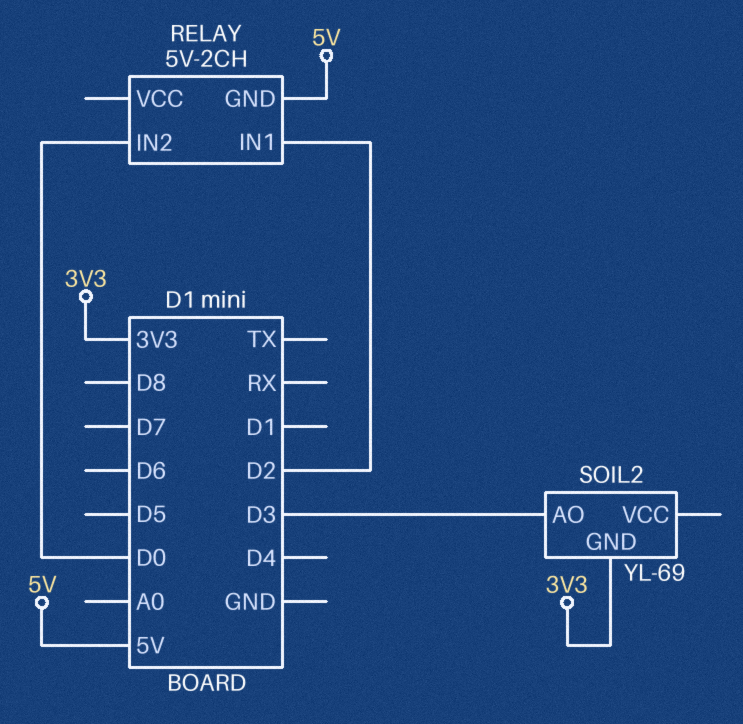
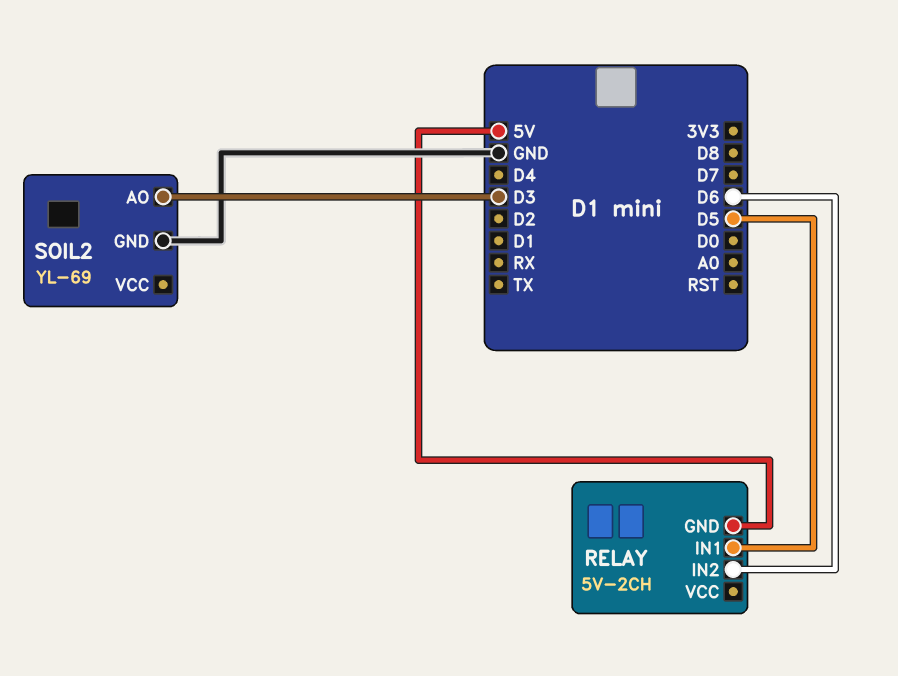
RELAY pin IN1: D2 -> D5
RELAY pin IN2: D0 -> D6
SOIL2 pin GND: 3V3 -> GND

